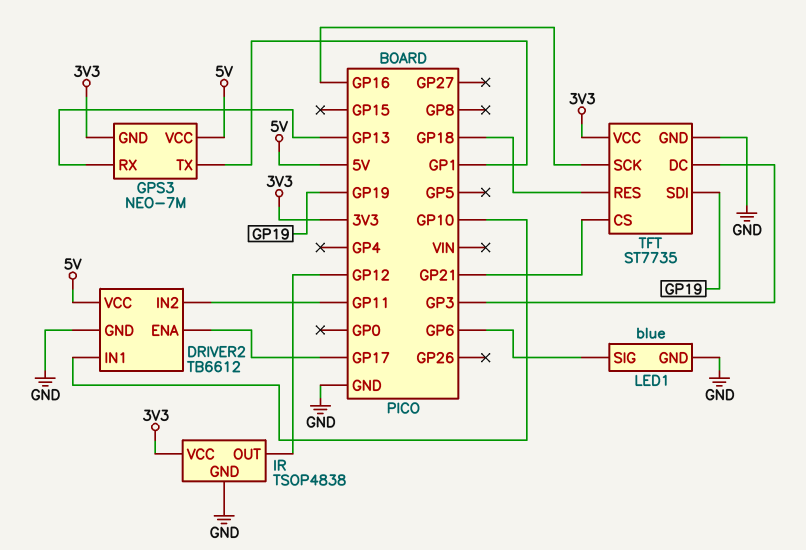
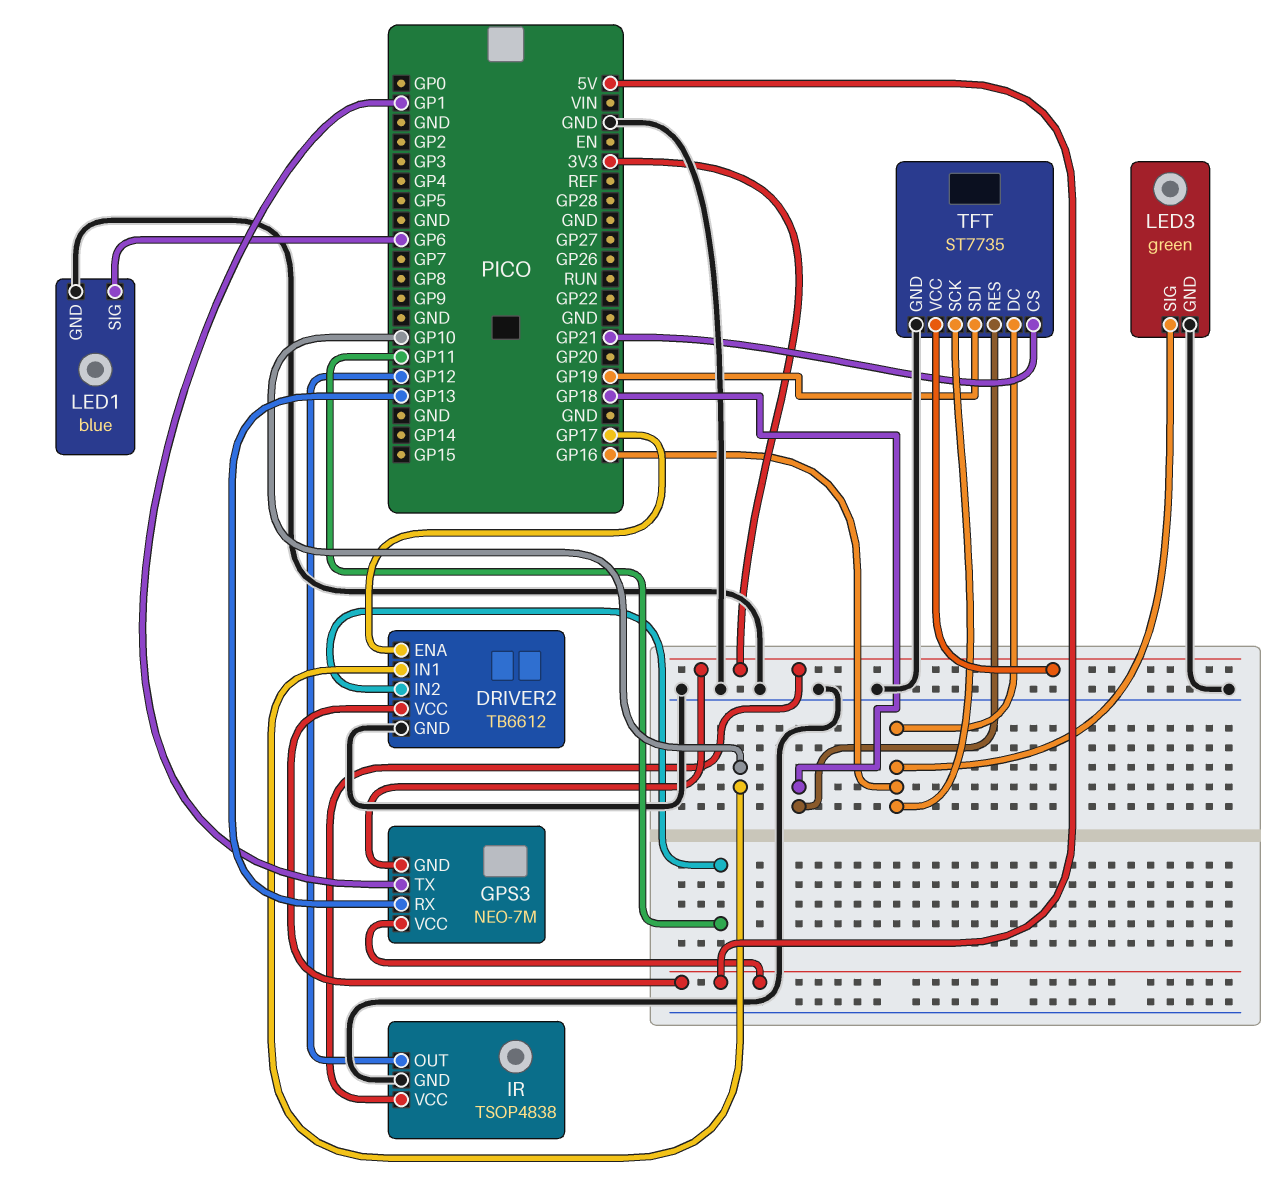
LED3: none -> green
LED3 pin GND: none -> GND
LED3 pin SIG: none -> GP16
TFT pin DC: GP3 -> GP16

